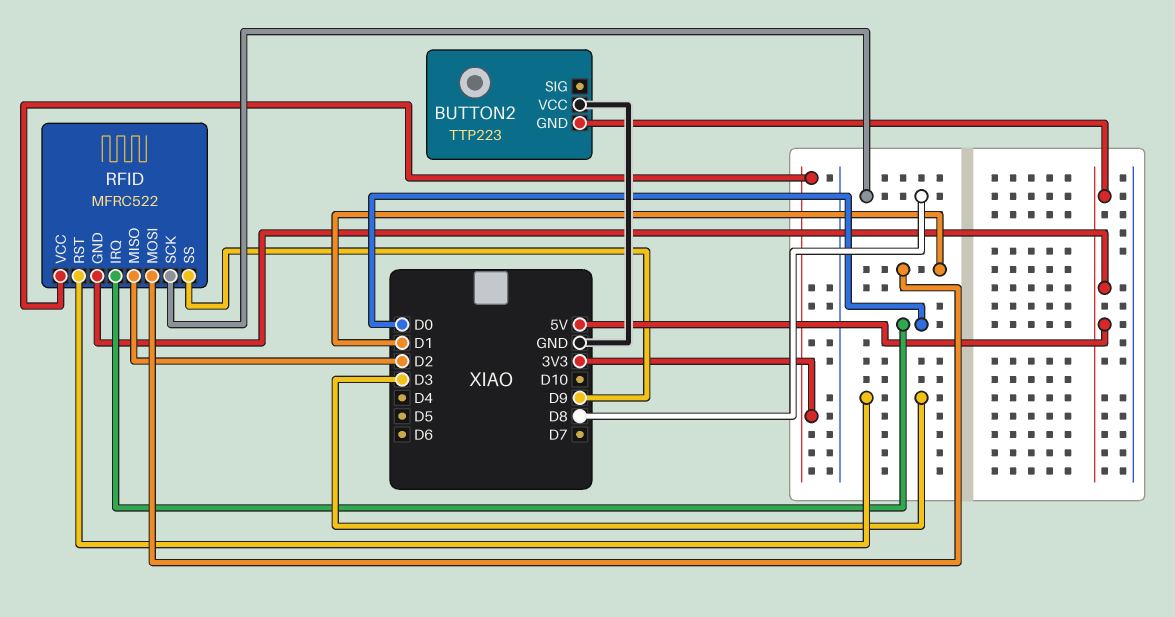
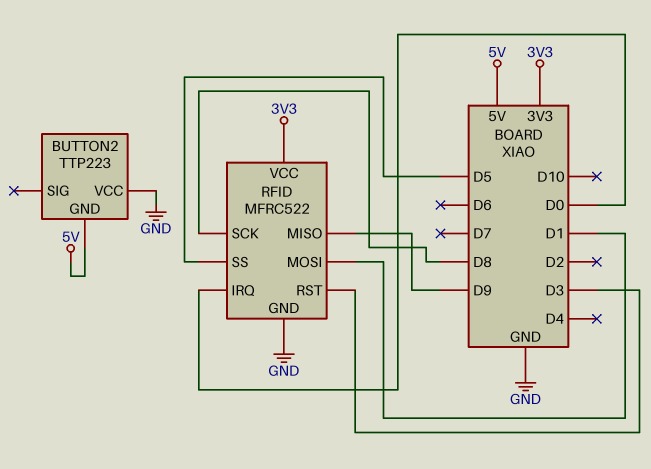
RFID pin GND: 5V -> GND
RFID pin MISO: D2 -> D9
RFID pin SS: D9 -> D5

